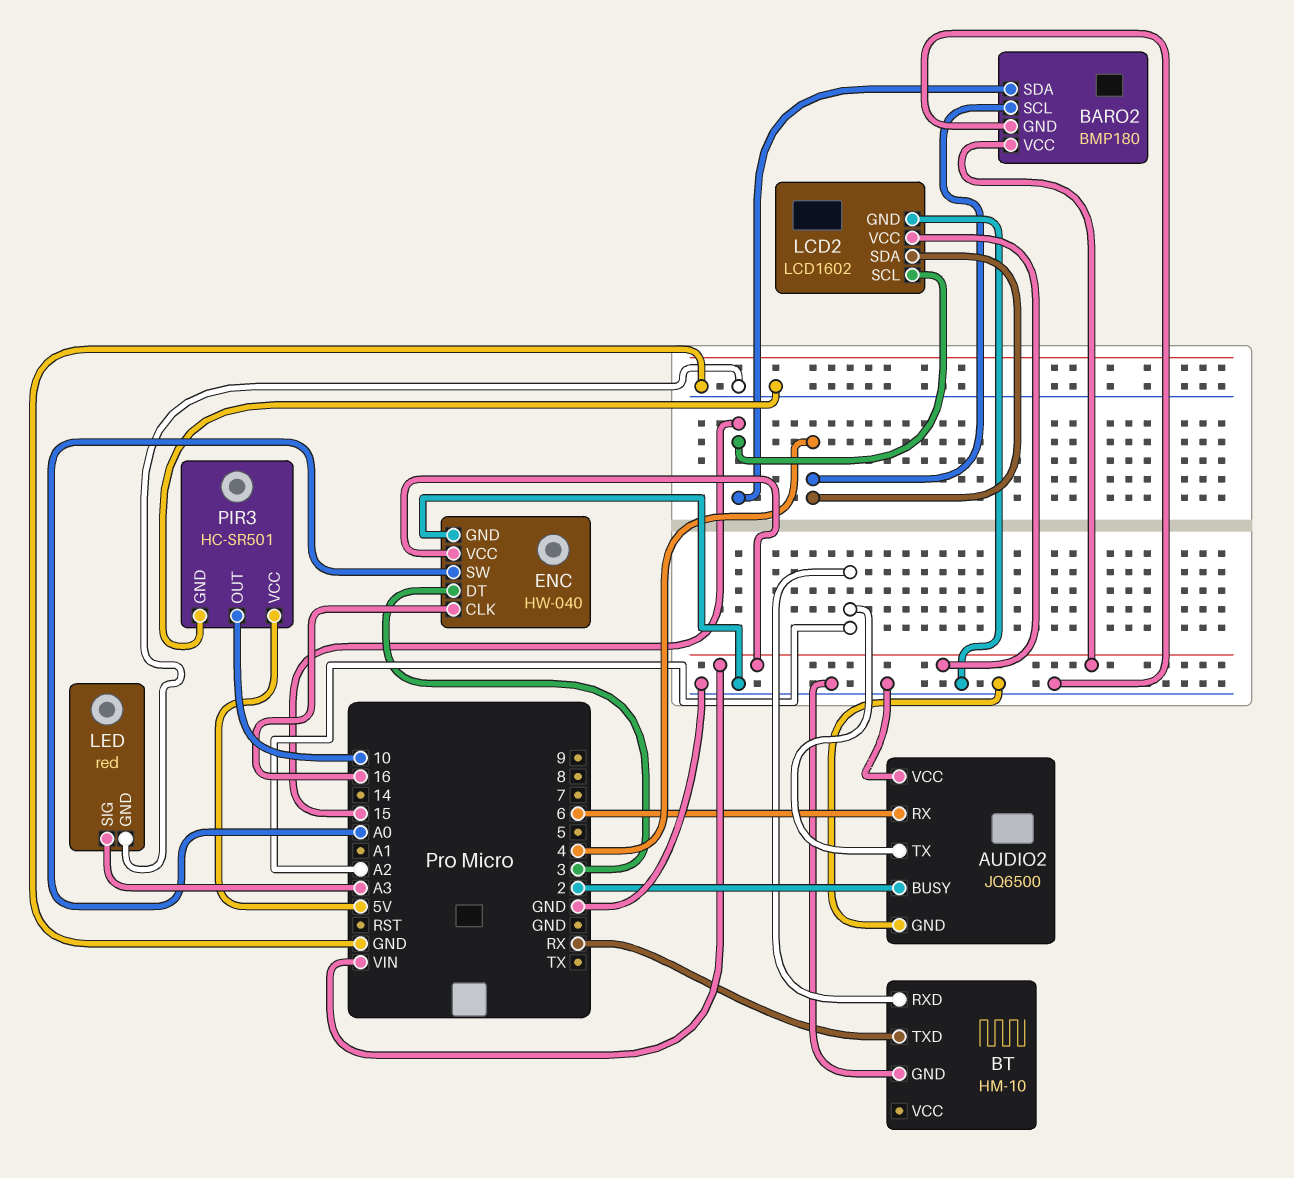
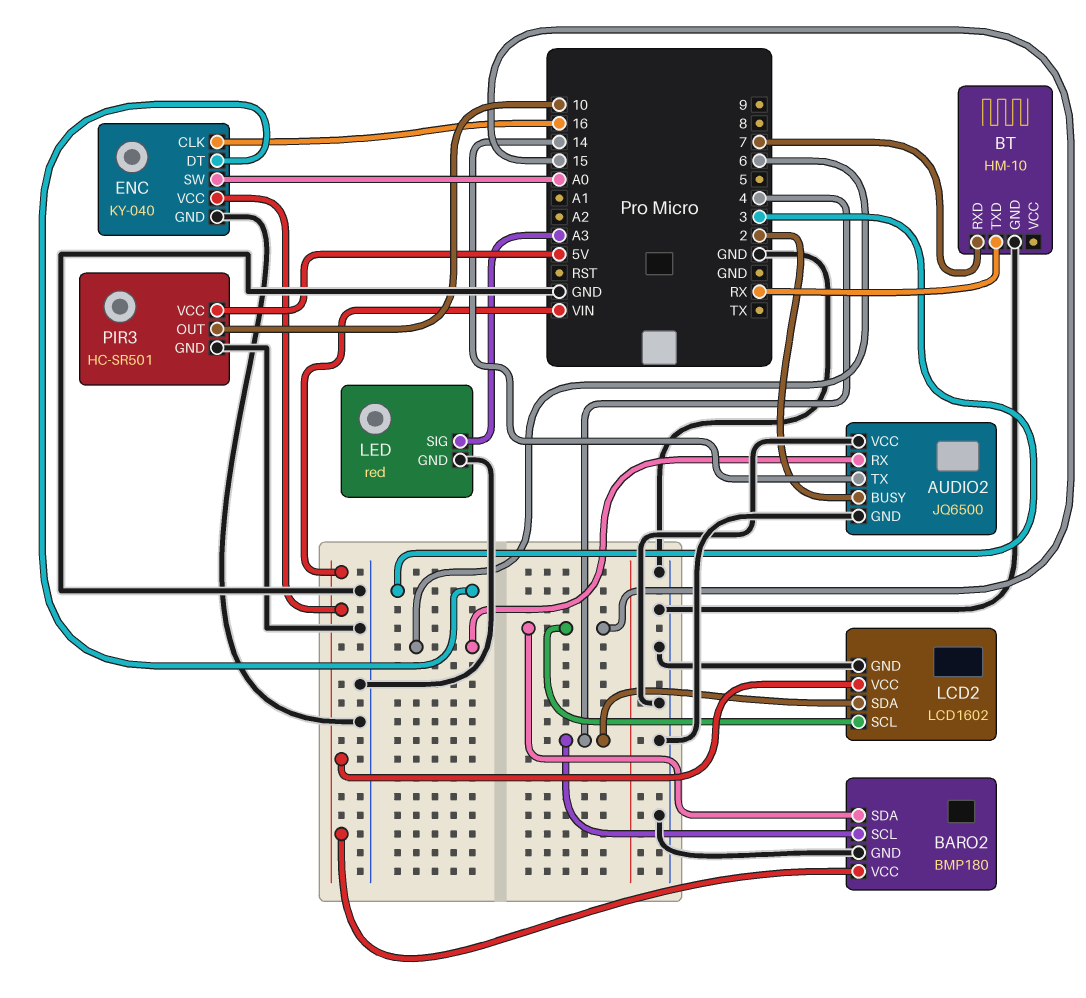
AUDIO2 pin TX: A2 -> 14
BT pin RXD: A2 -> 7
ENC: HW-040 -> KY-040

